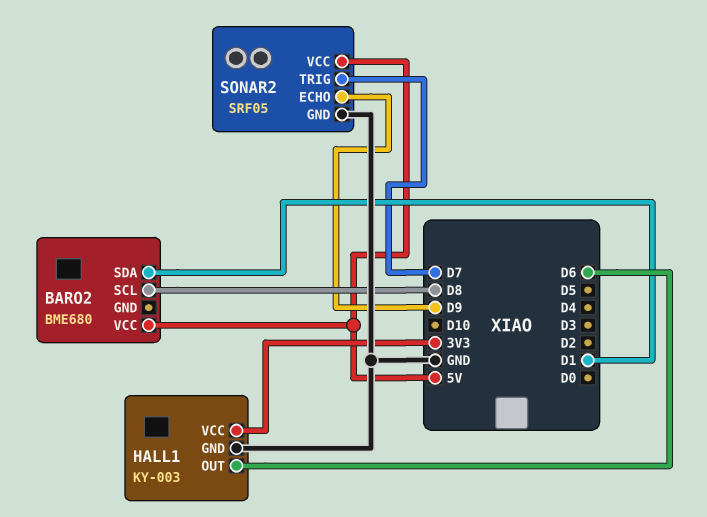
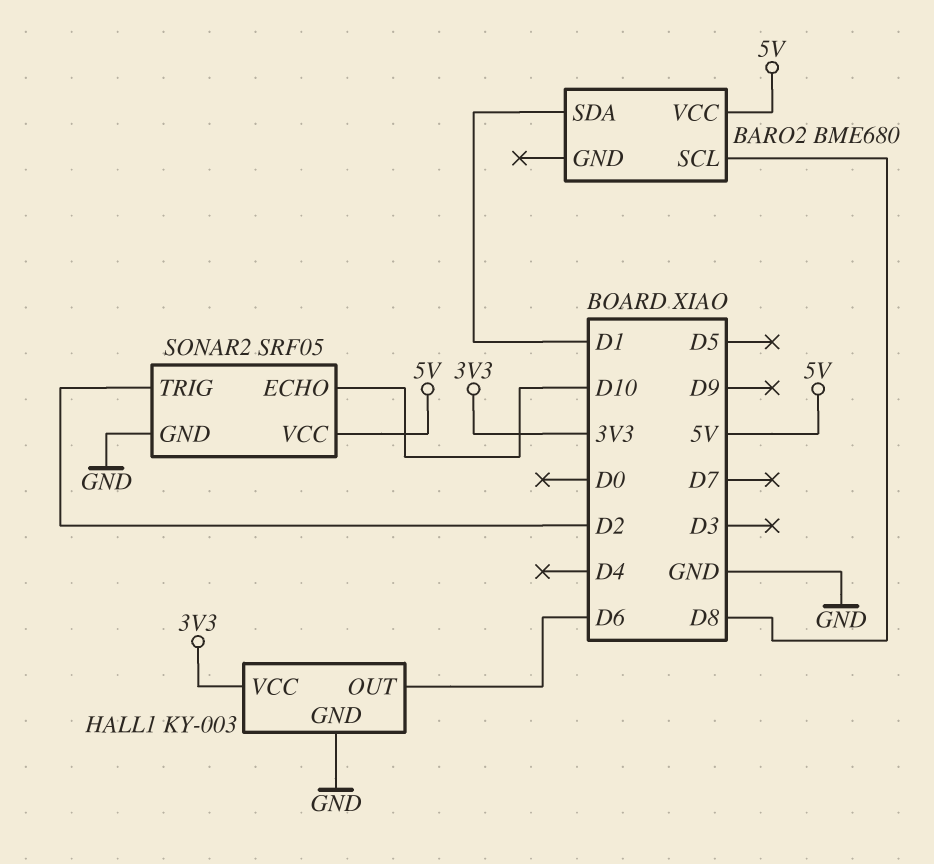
SONAR2 pin ECHO: D9 -> D10
SONAR2 pin TRIG: D7 -> D2

